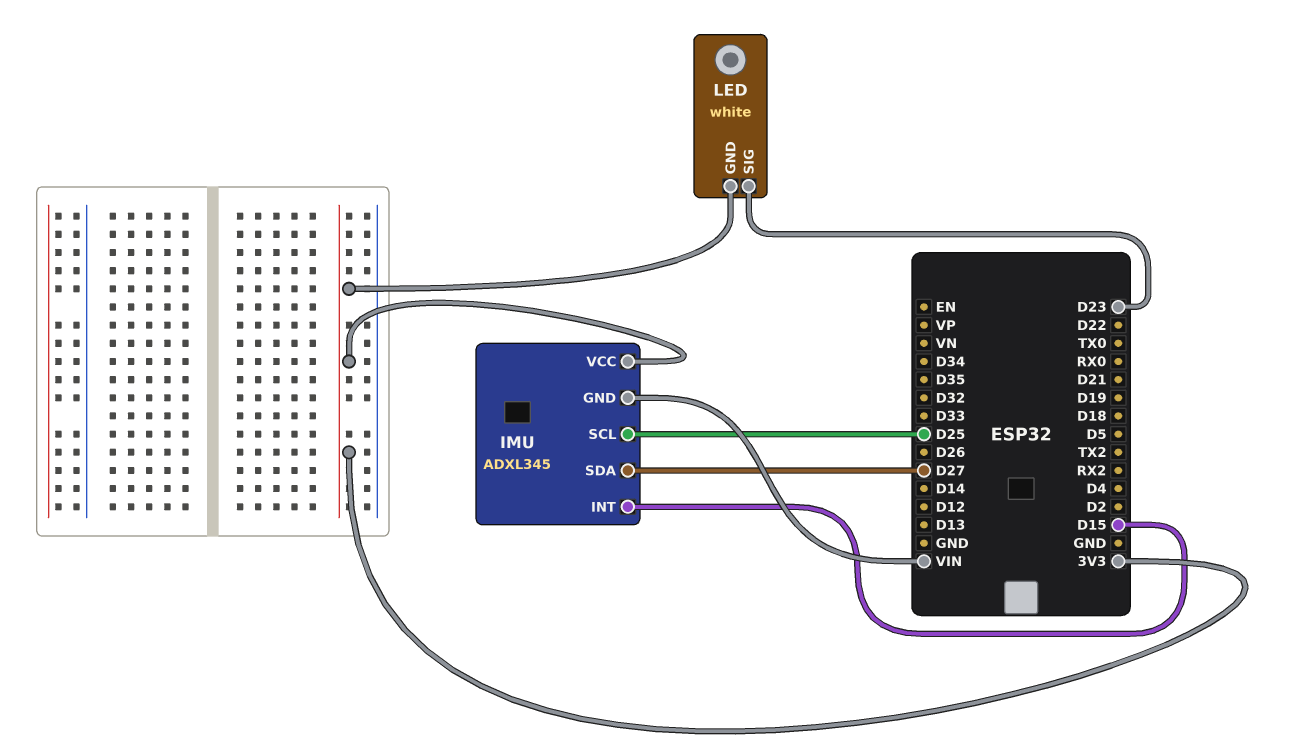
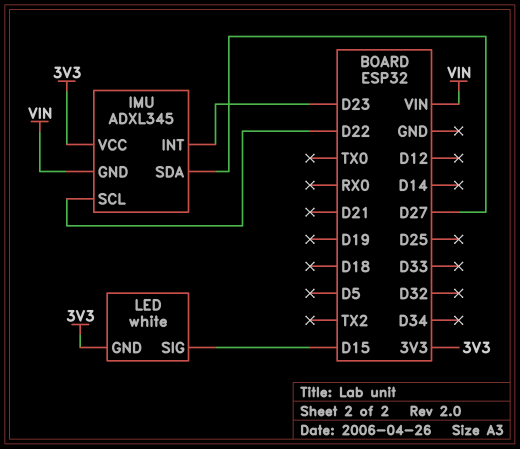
IMU pin INT: D15 -> D23
IMU pin SCL: D25 -> D22
LED pin SIG: D23 -> D15

